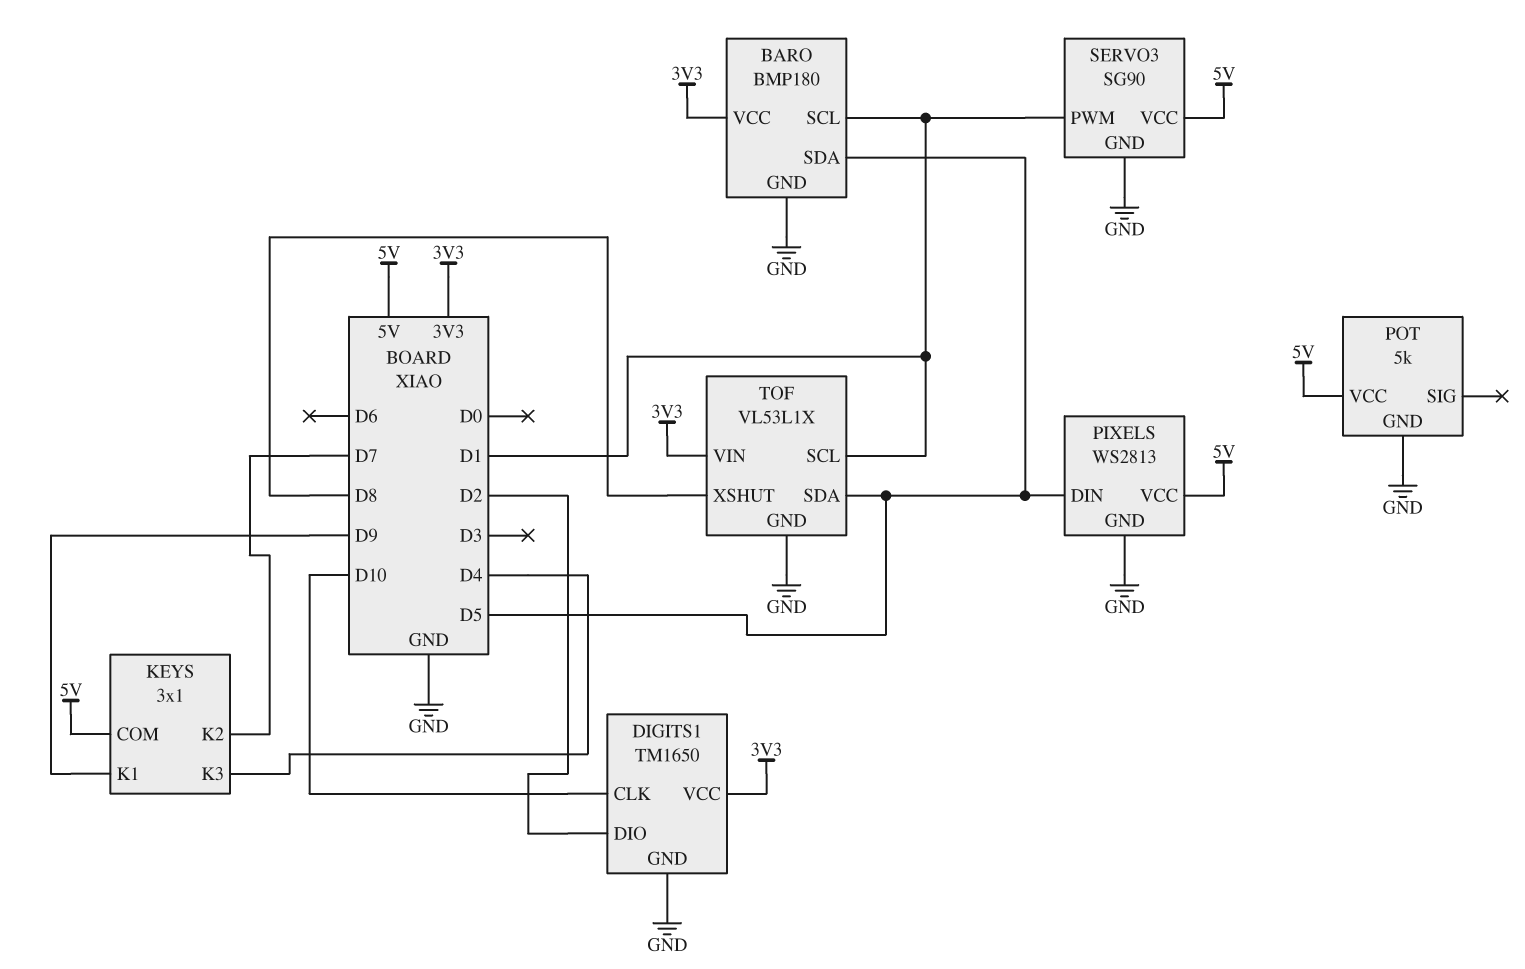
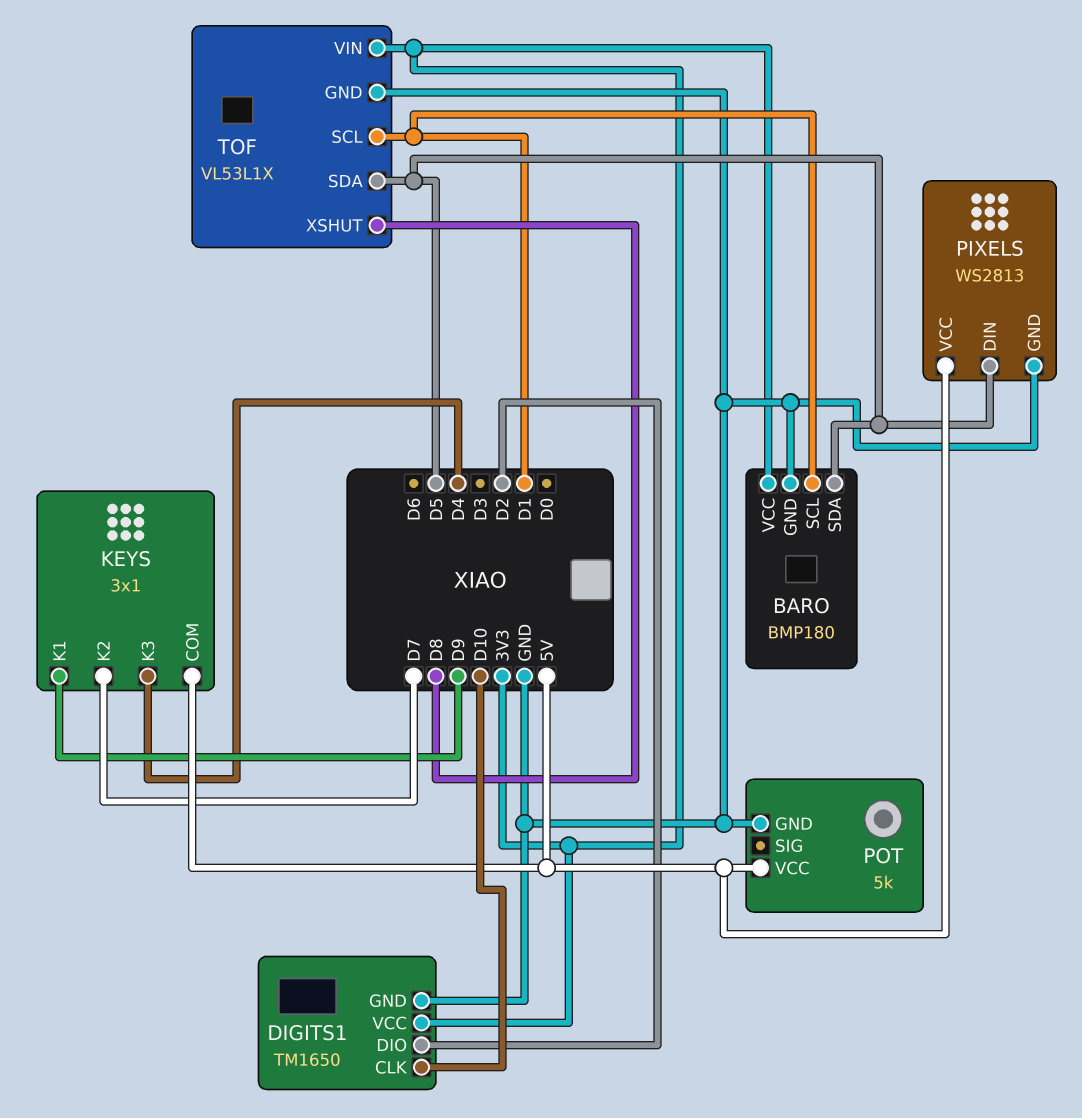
SERVO3: SG90 -> none
SERVO3 pin GND: GND -> none
SERVO3 pin PWM: D1 -> none
SERVO3 pin VCC: 5V -> none

